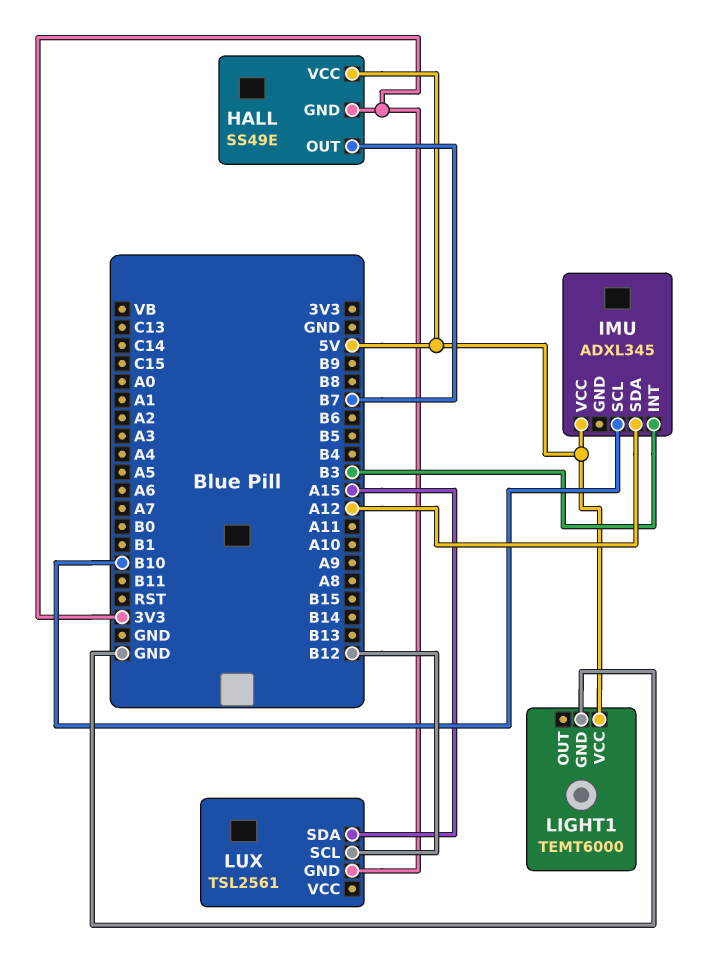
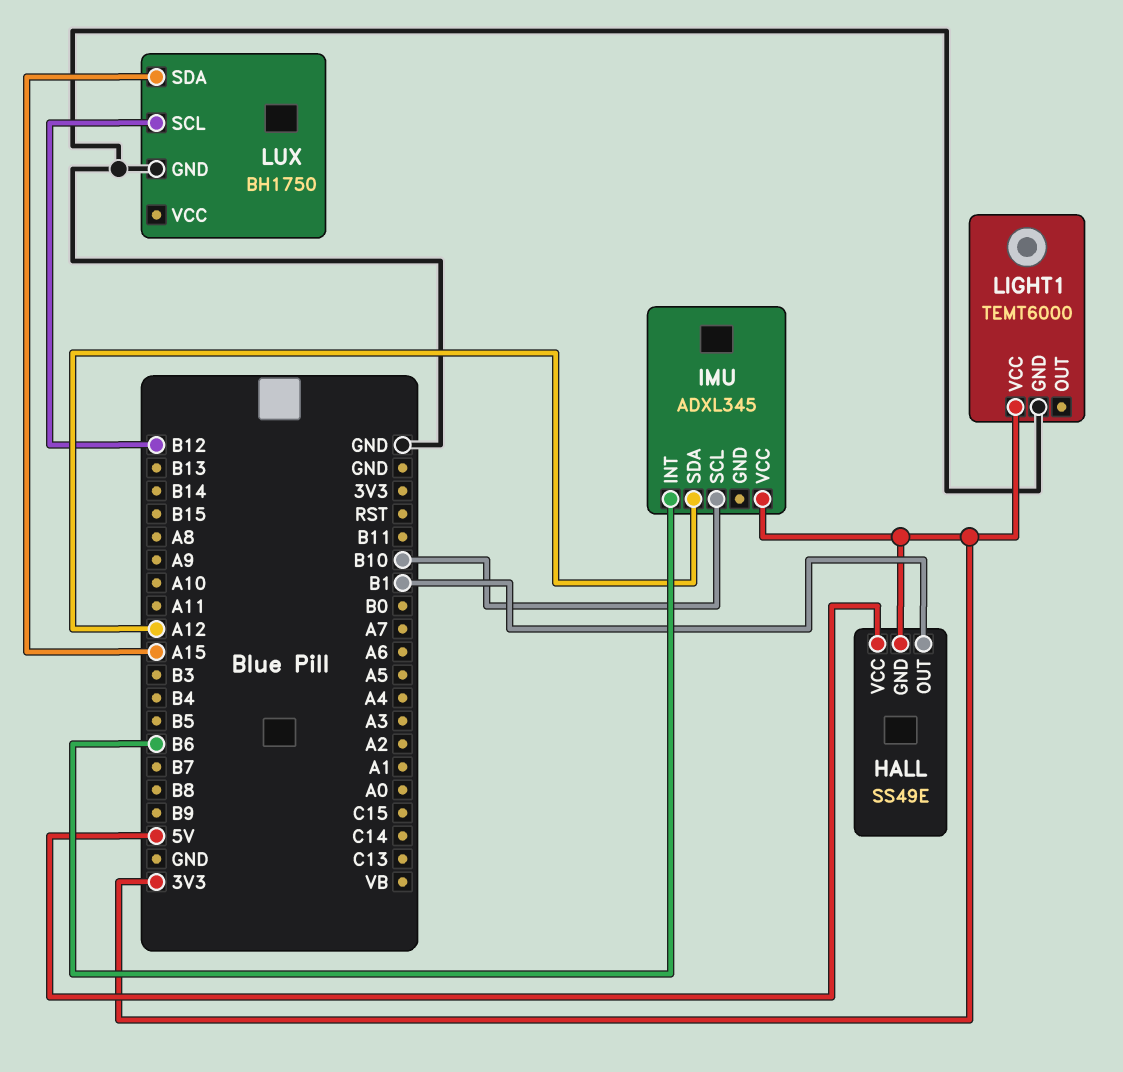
HALL pin OUT: B7 -> B1
IMU pin INT: B3 -> B6
IMU pin VCC: 5V -> 3V3
LIGHT1 pin VCC: 5V -> 3V3
LUX: TSL2561 -> BH1750
LUX pin GND: 3V3 -> GND

